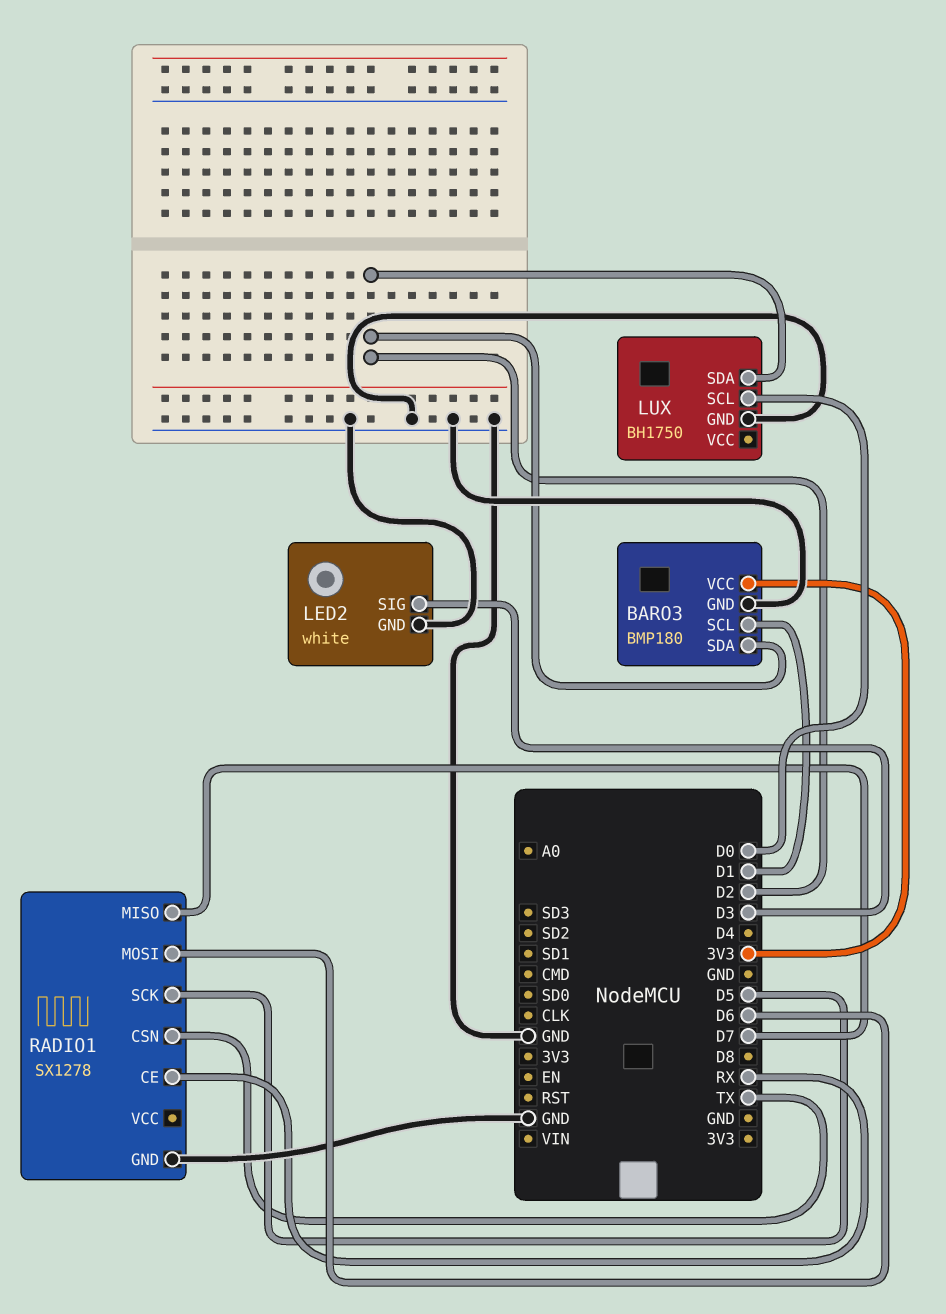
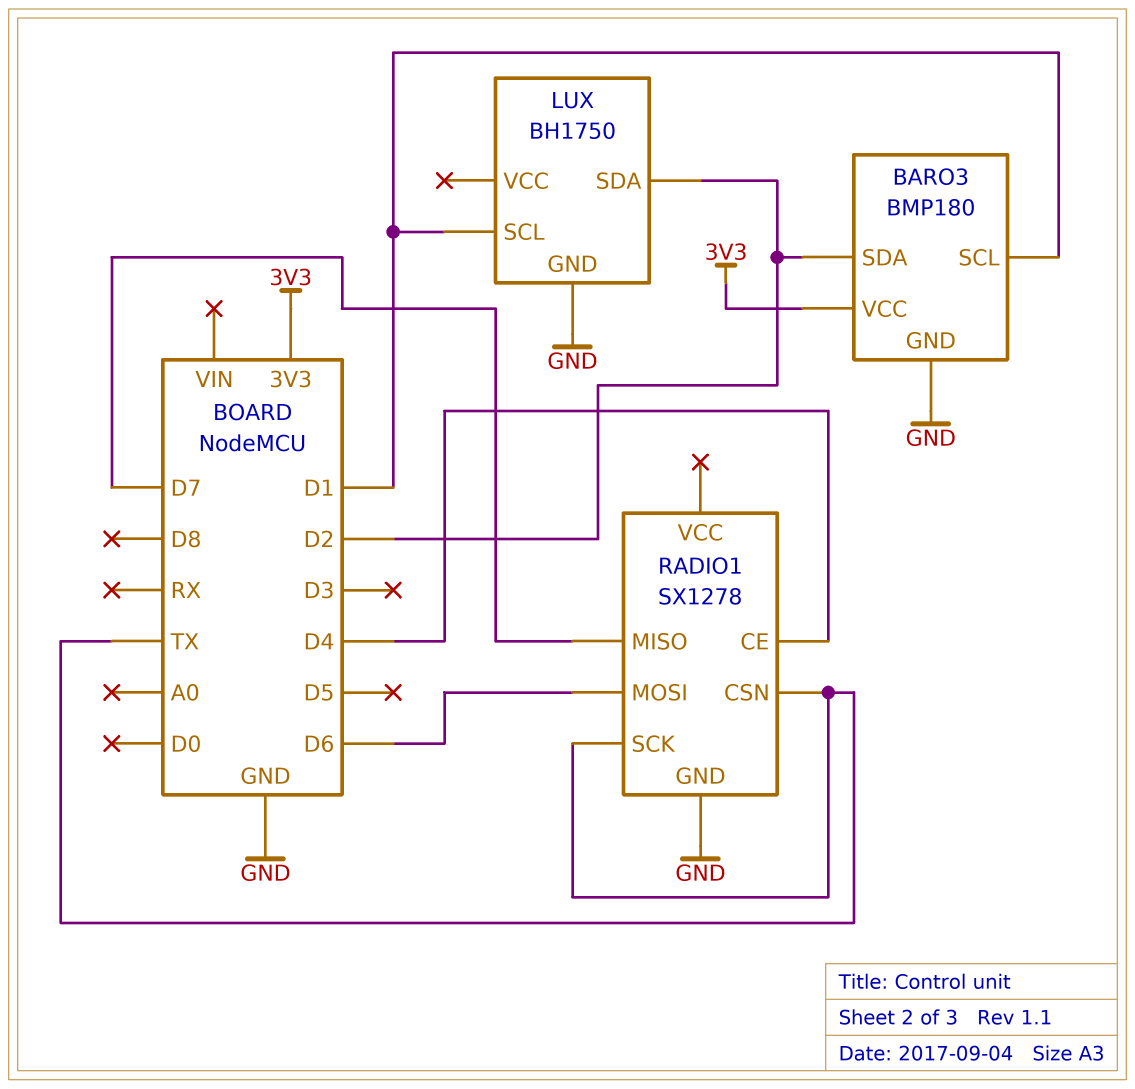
LED2: white -> none
LED2 pin GND: GND -> none
LED2 pin SIG: D3 -> none
LUX pin SCL: D0 -> D1
RADIO1 pin CE: RX -> D4
RADIO1 pin SCK: D5 -> TX

